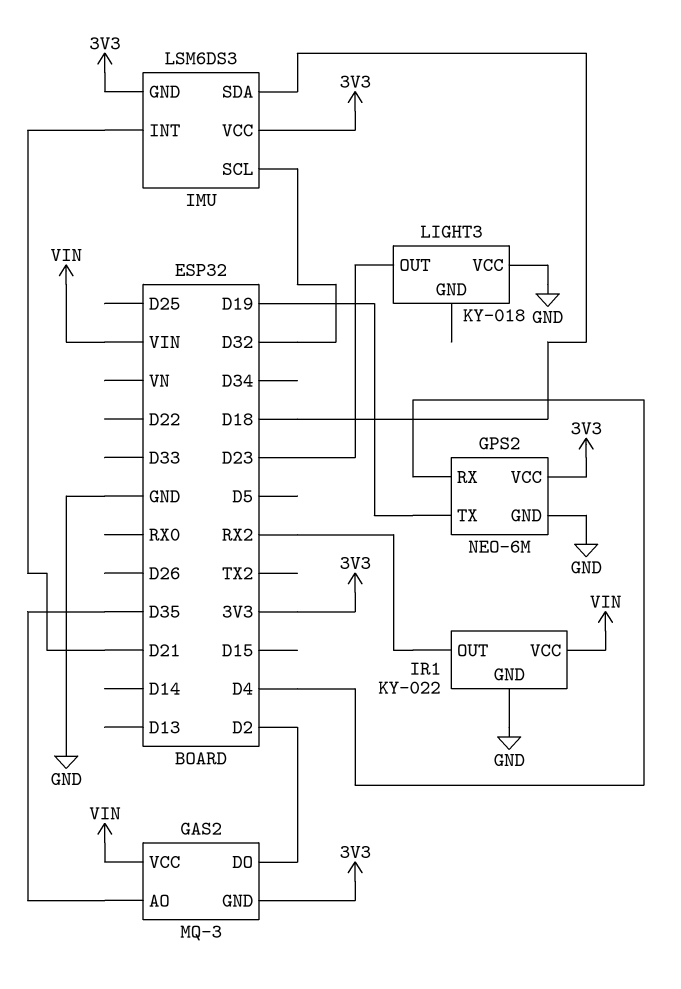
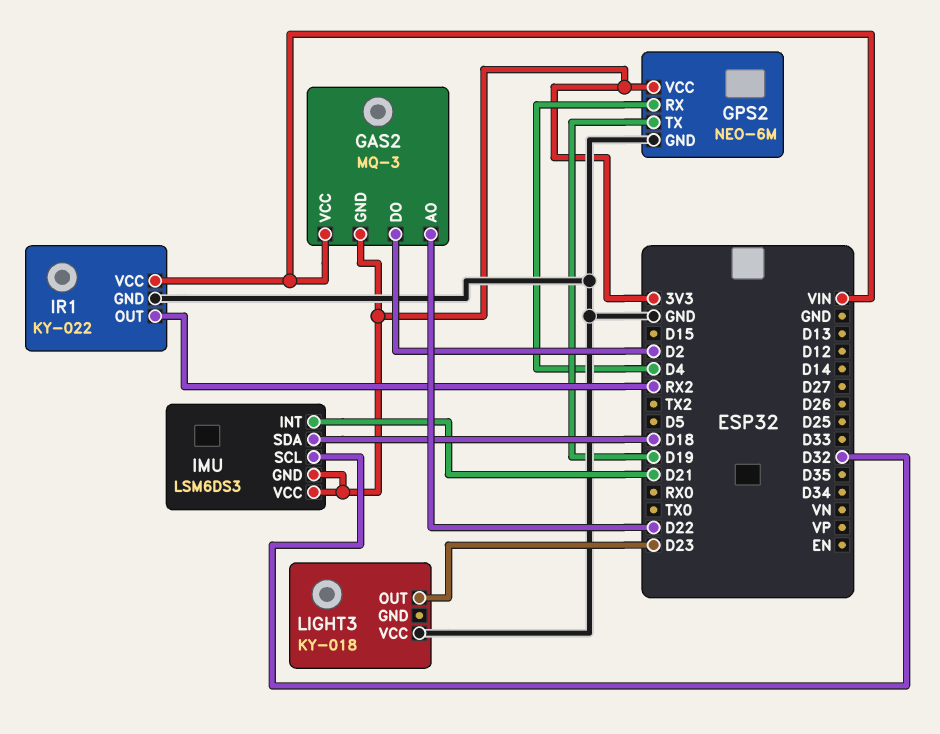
GAS2 pin AO: D35 -> D22

